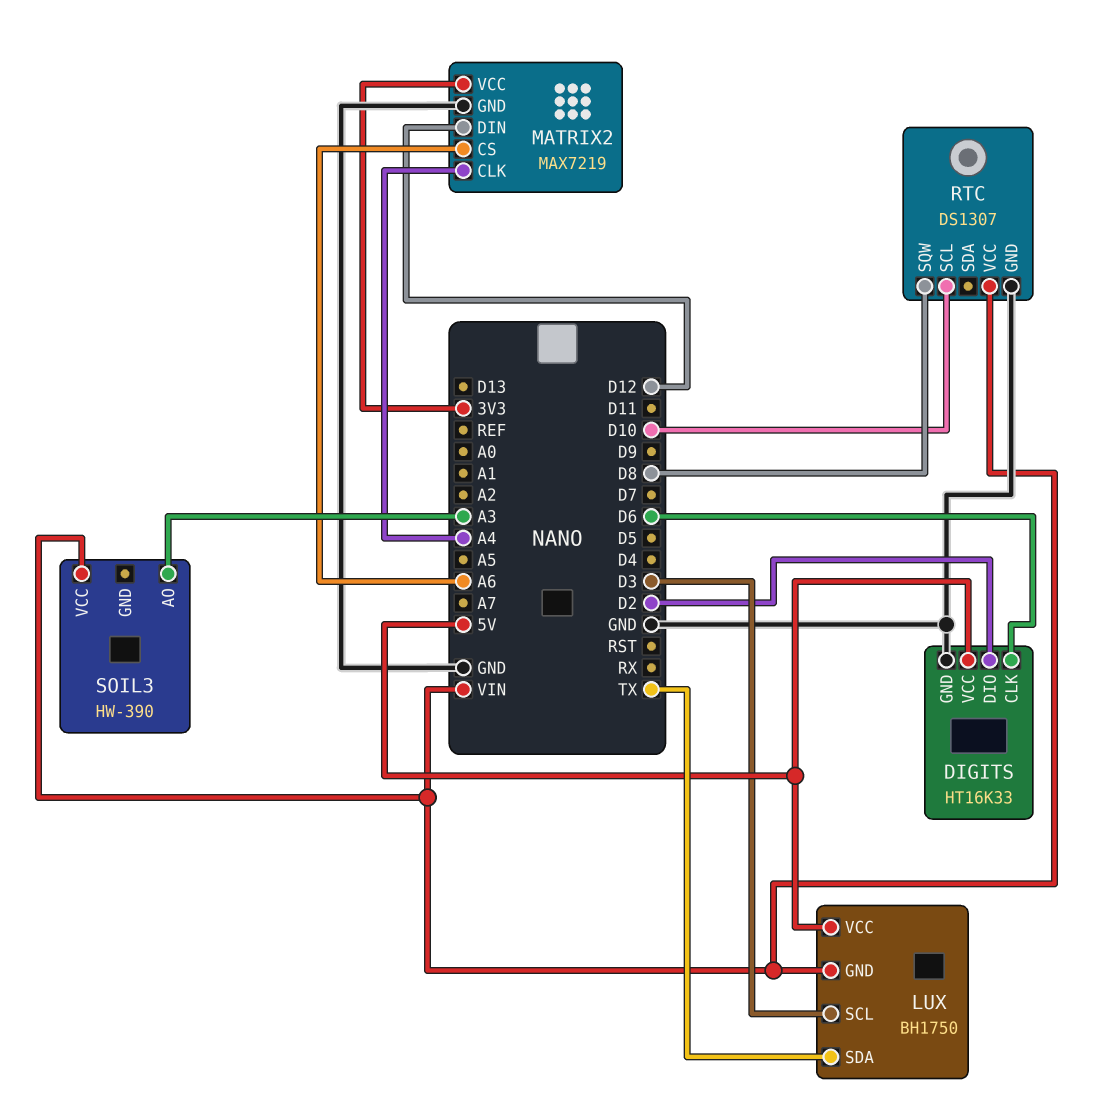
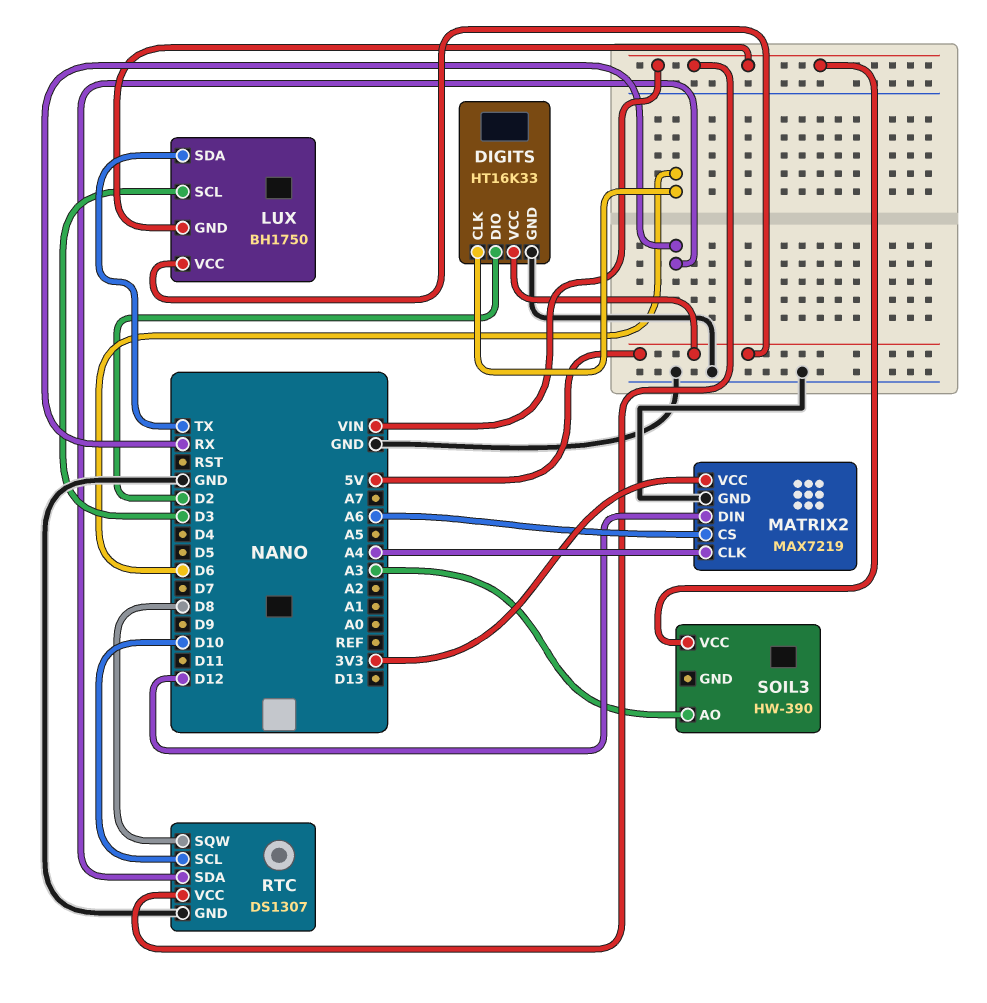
RTC pin SDA: none -> RX

